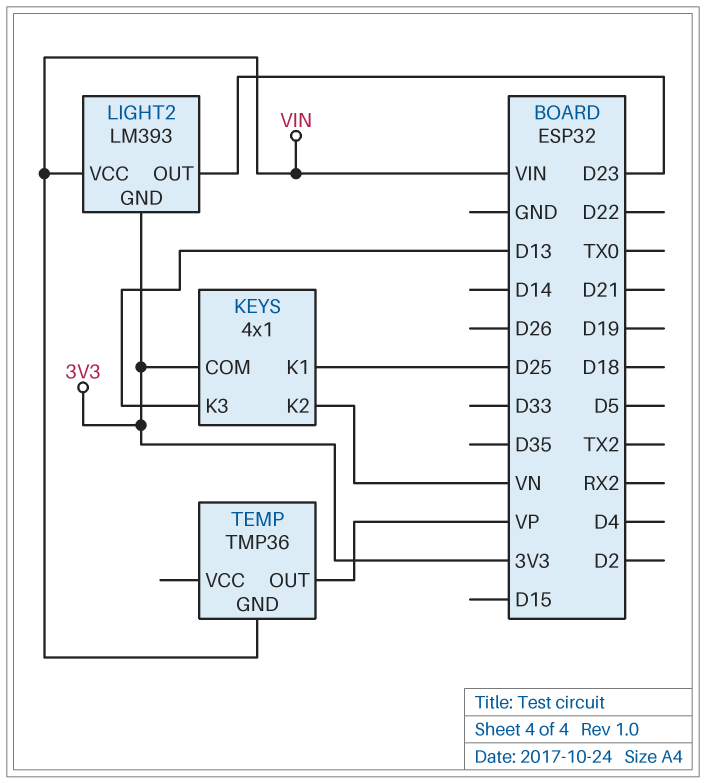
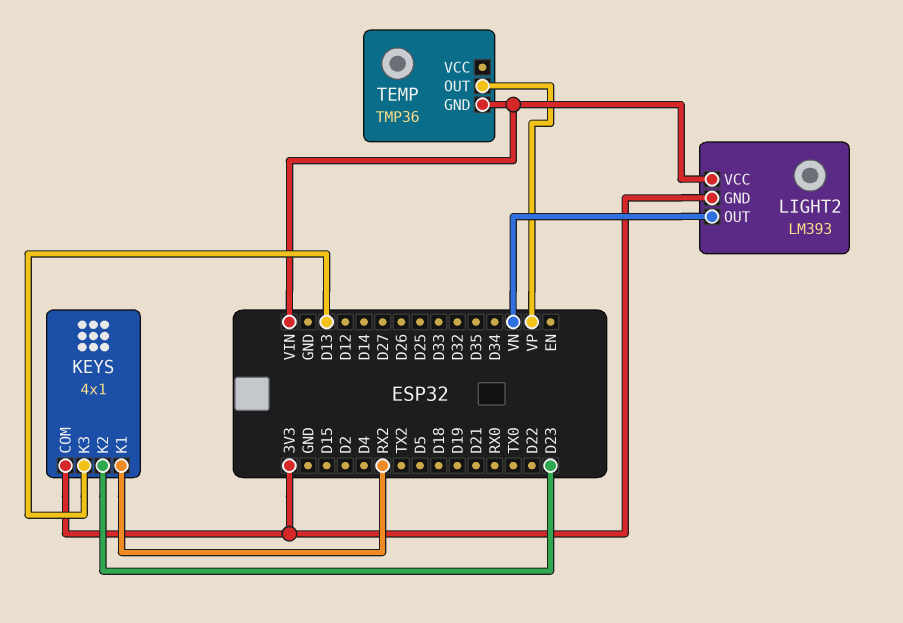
KEYS pin K1: D25 -> RX2
KEYS pin K2: VN -> D23
LIGHT2 pin OUT: D23 -> VN

